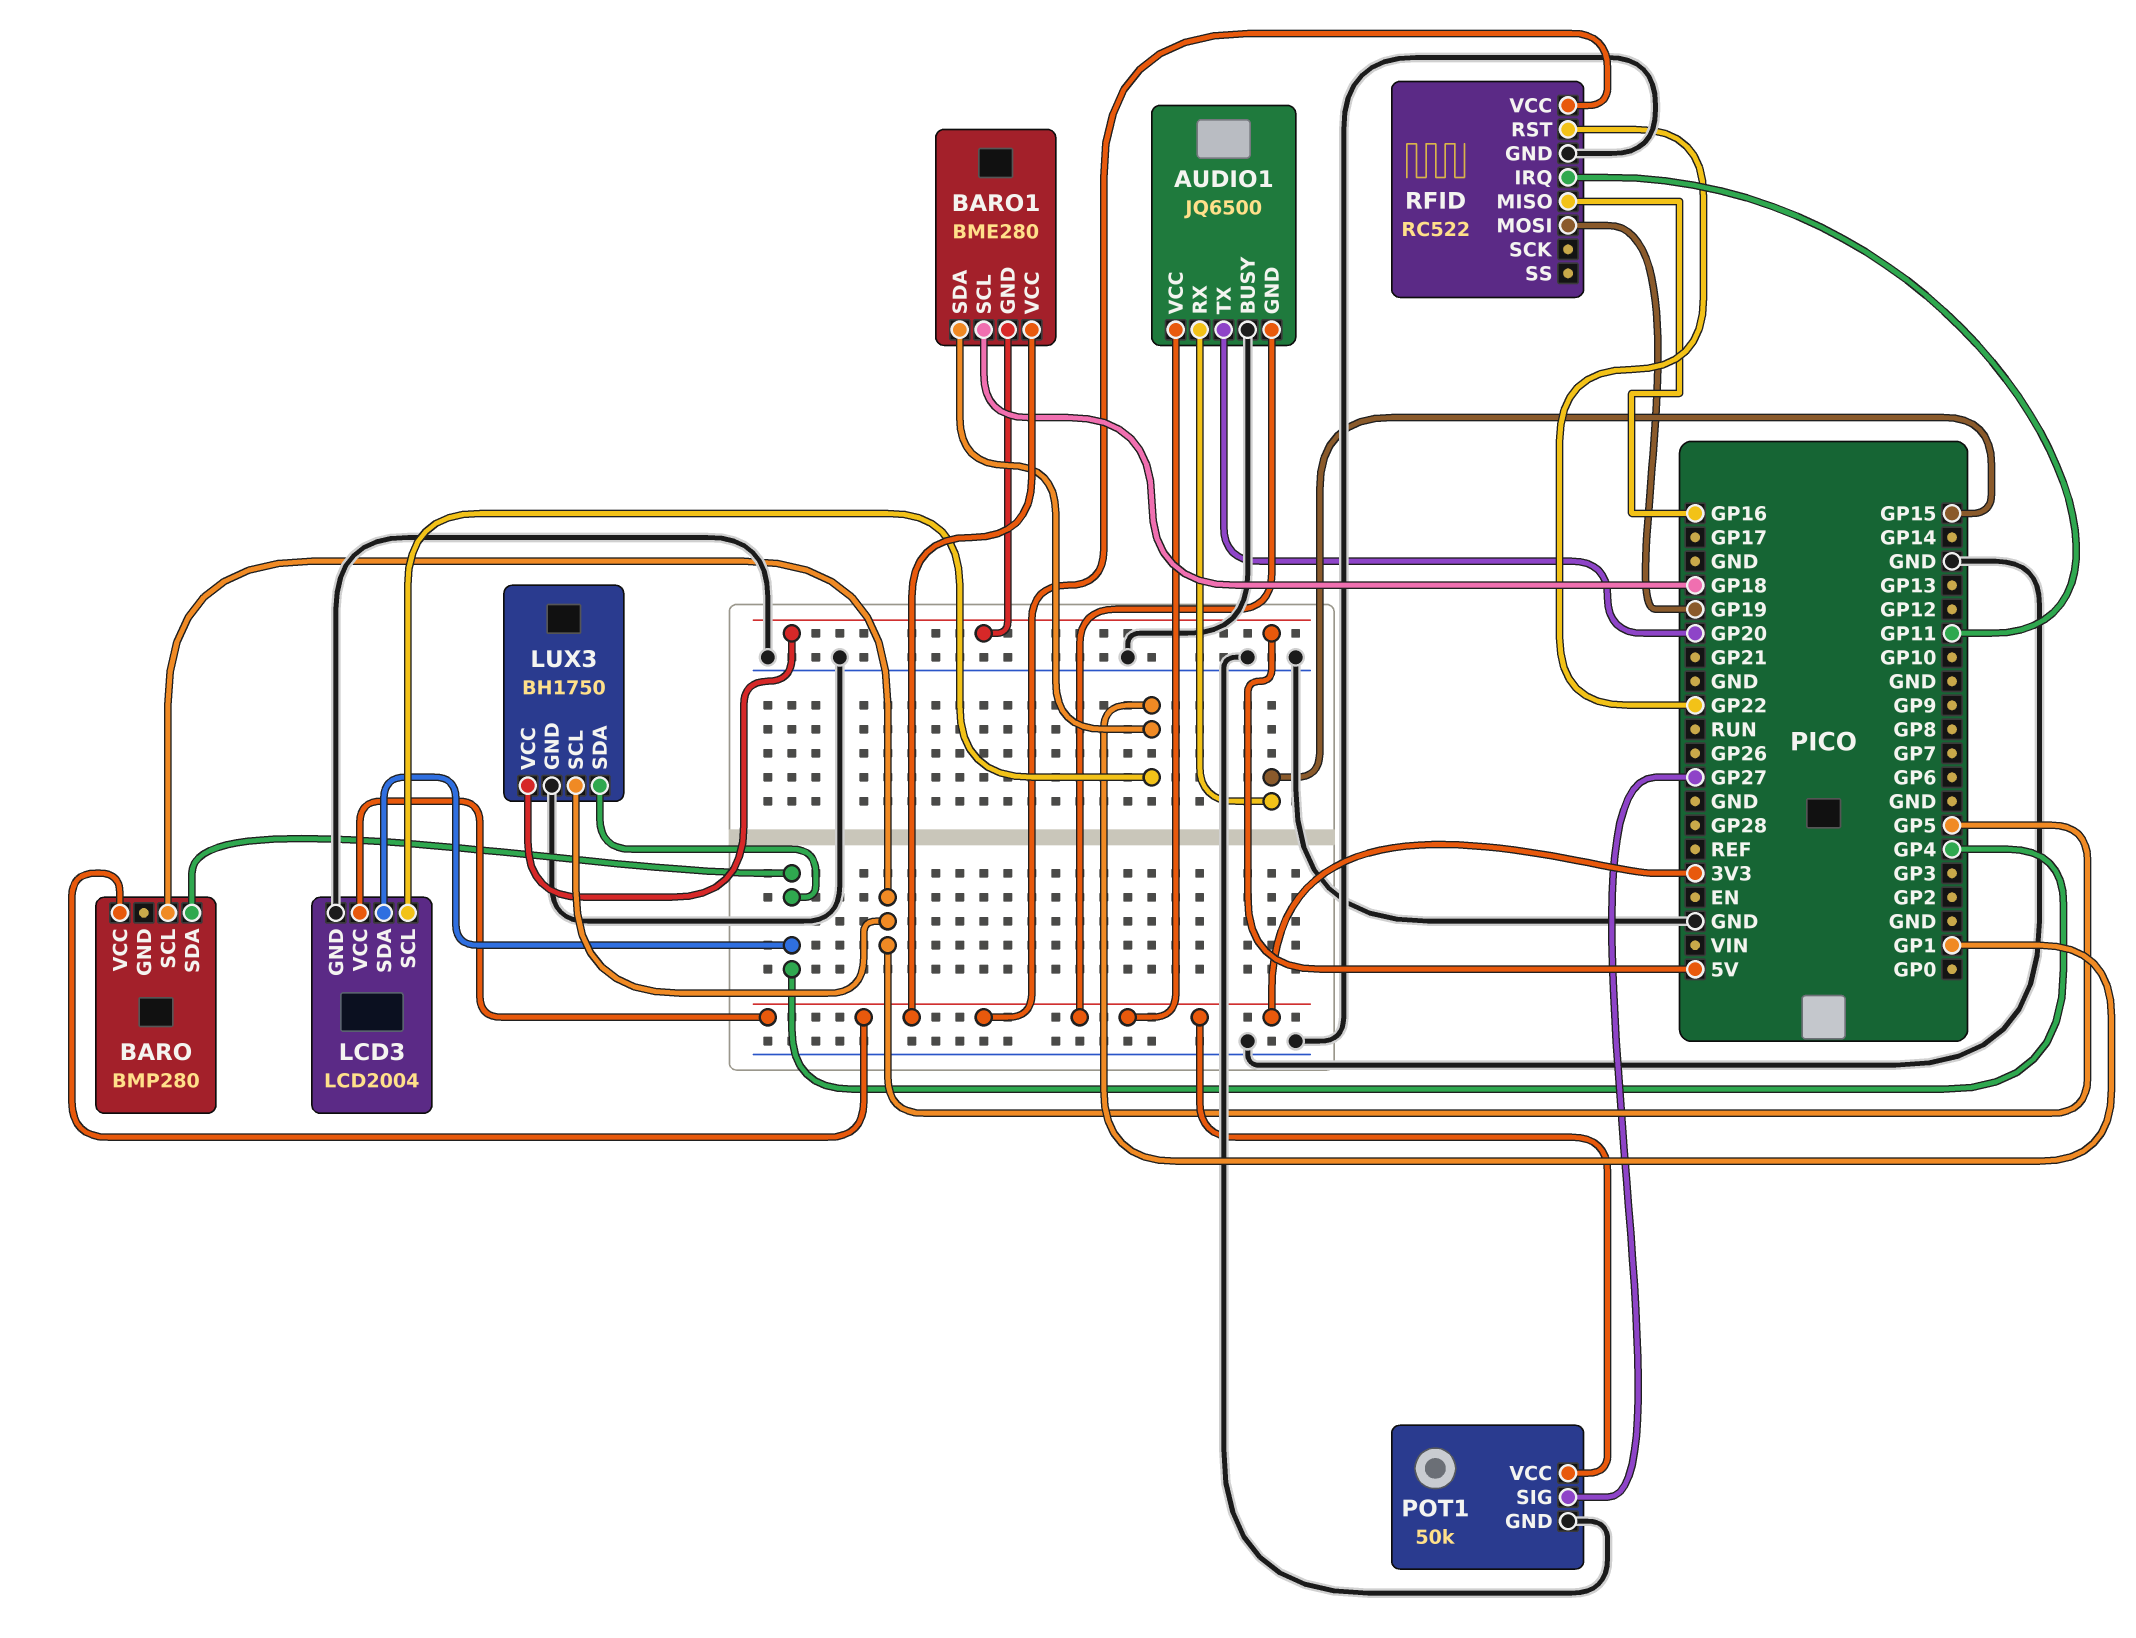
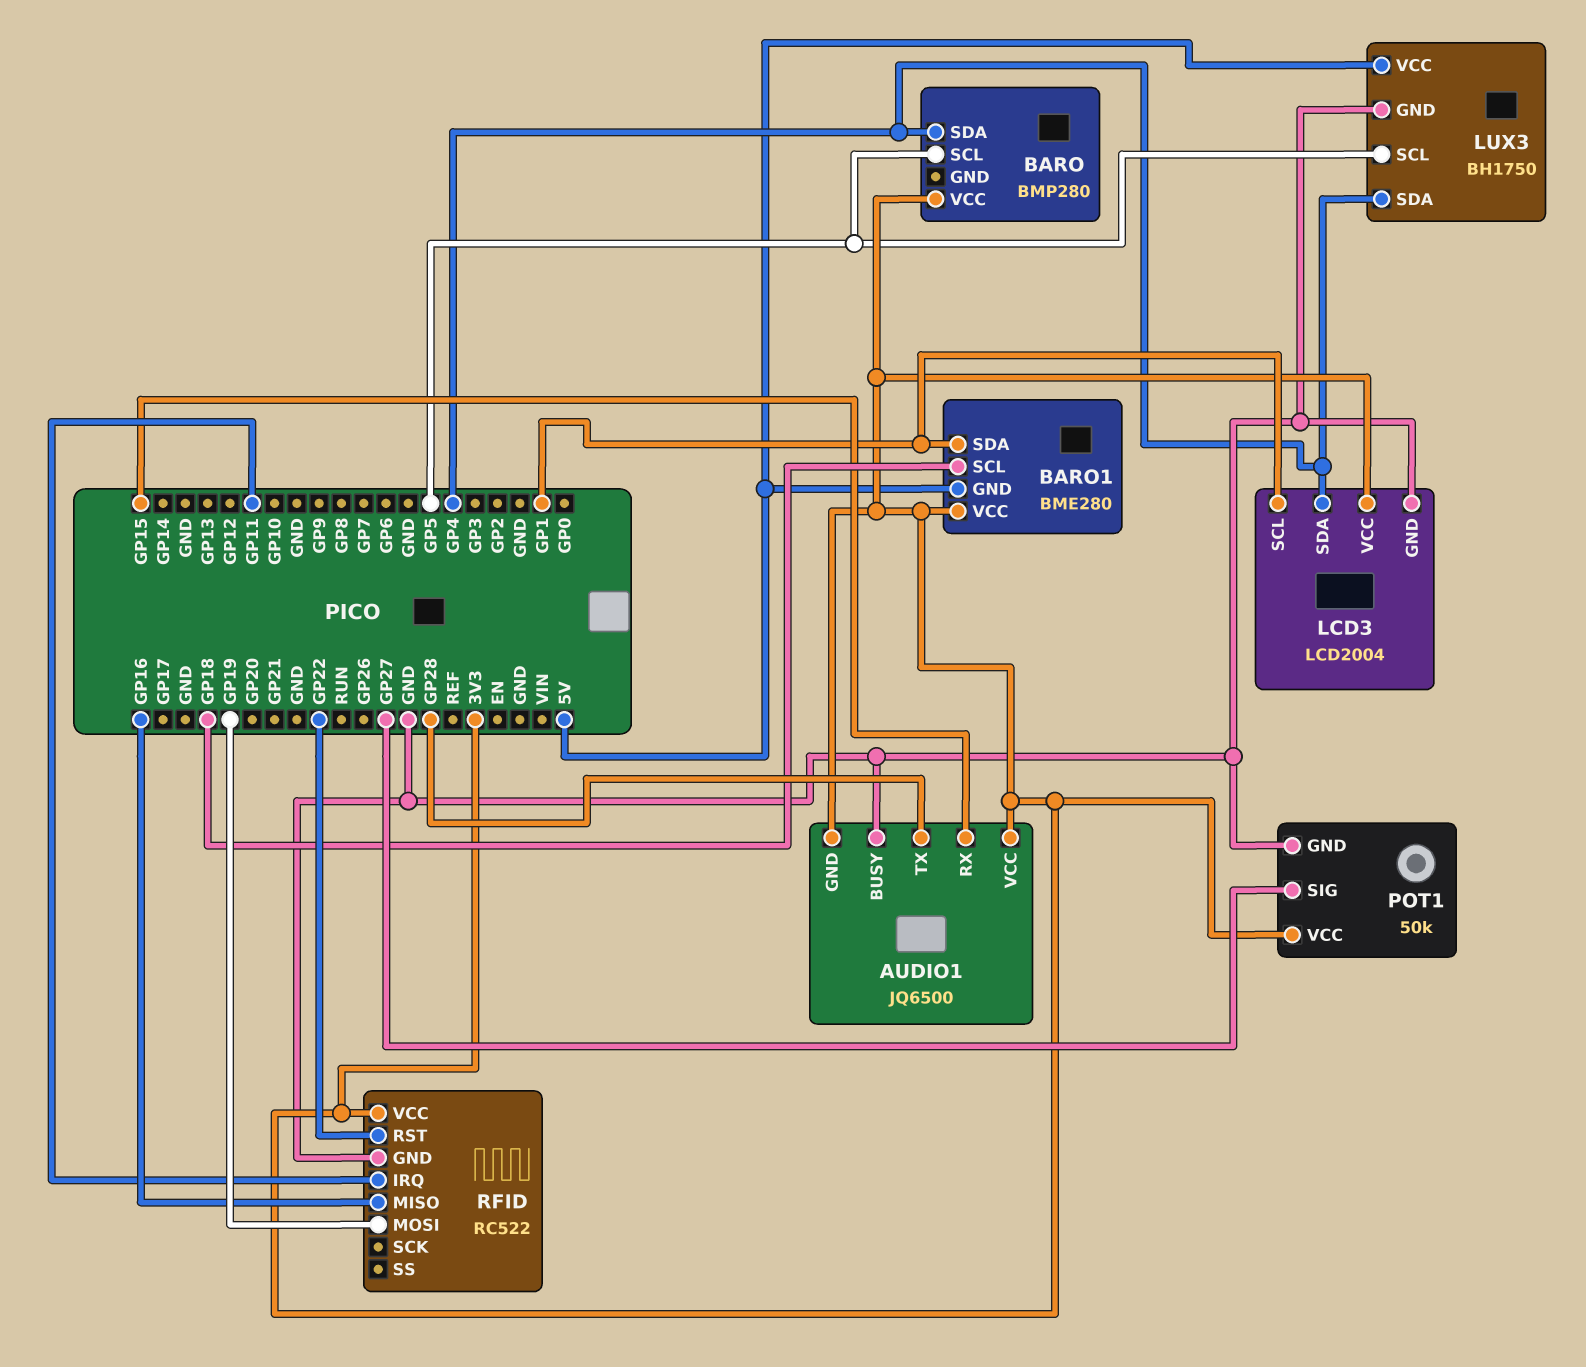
AUDIO1 pin TX: GP20 -> GP28

